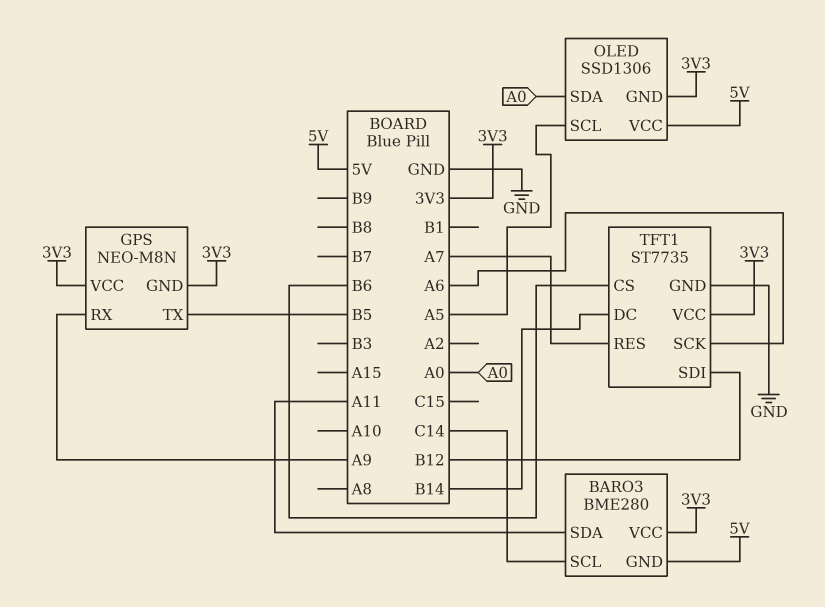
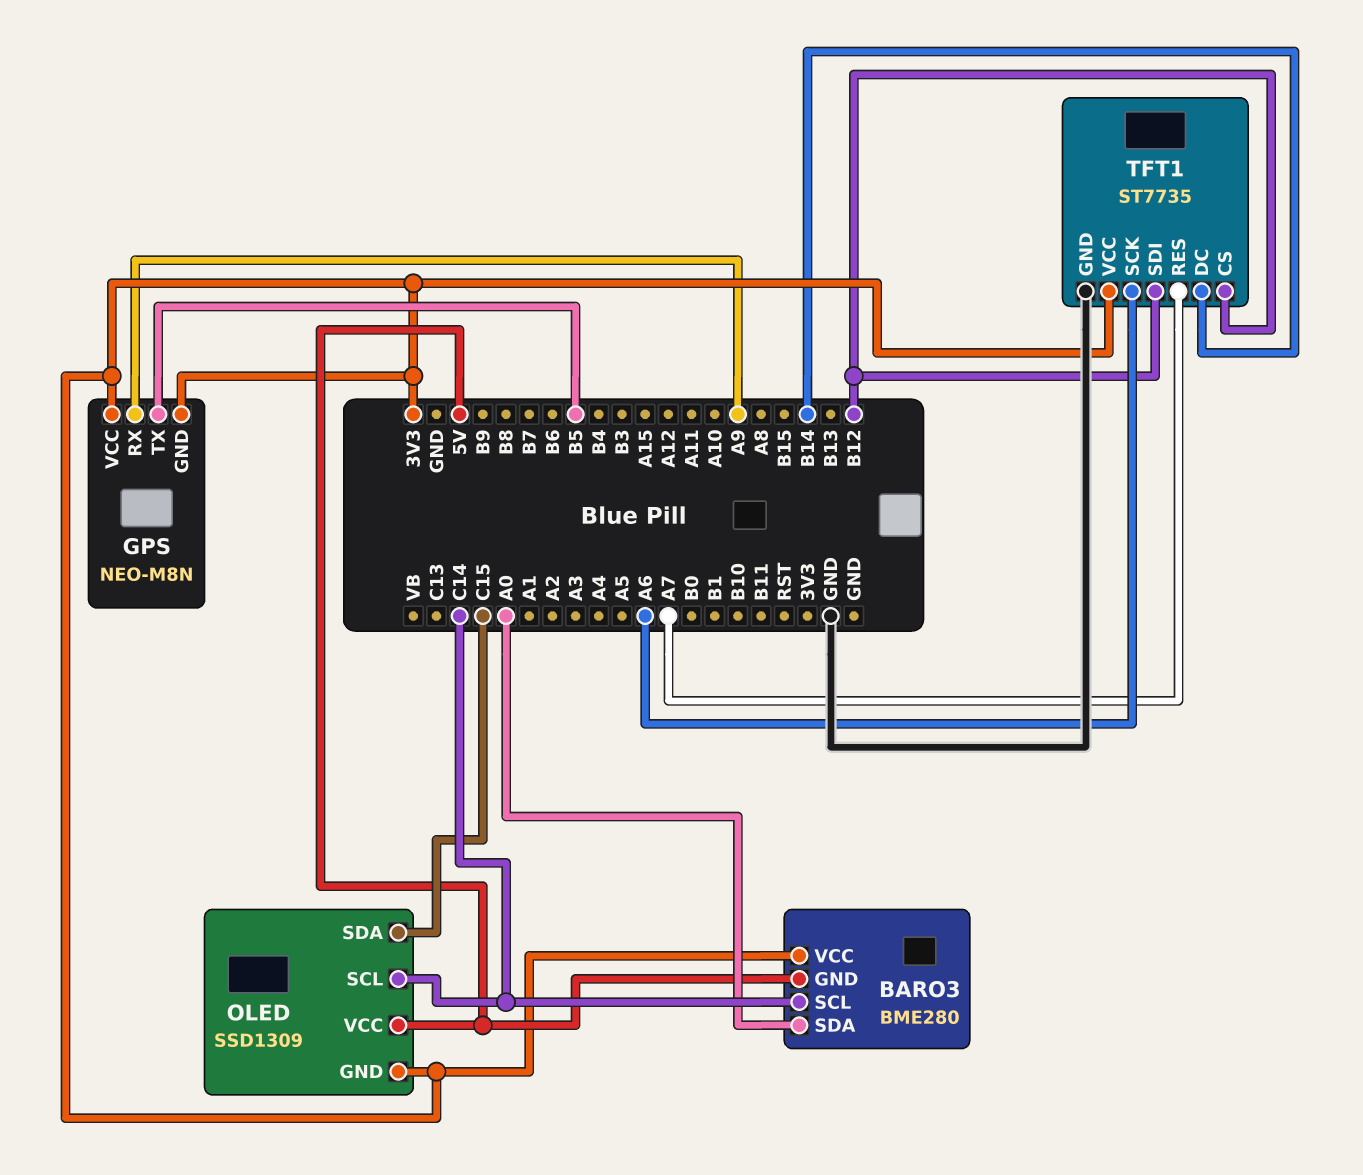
BARO3 pin SDA: A11 -> A0
OLED: SSD1306 -> SSD1309
OLED pin SCL: A5 -> C14
OLED pin SDA: A0 -> C15
TFT1 pin CS: B6 -> B12

